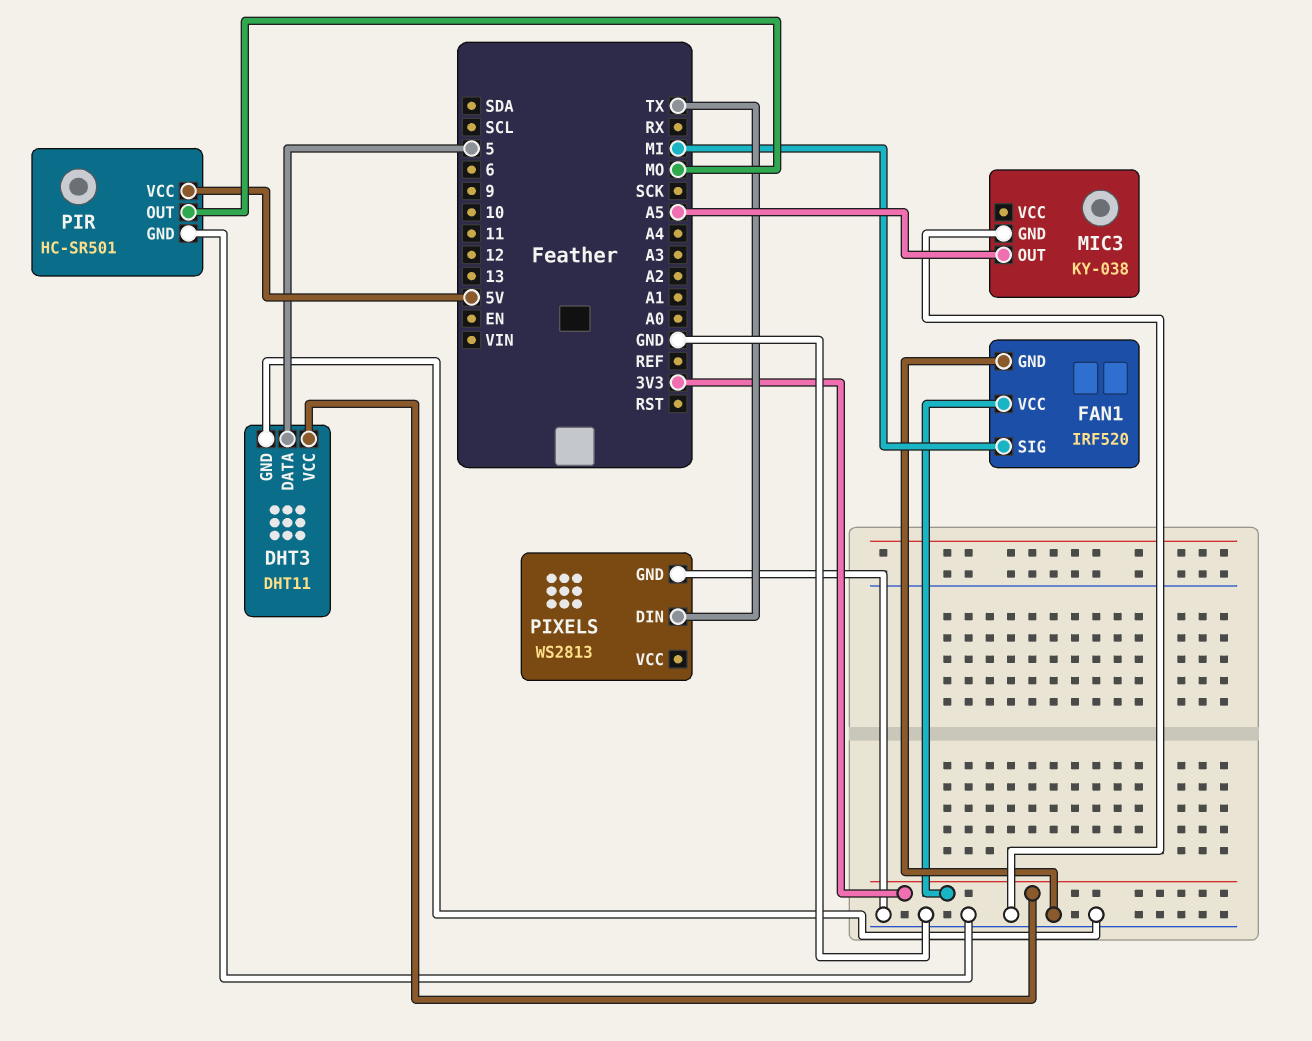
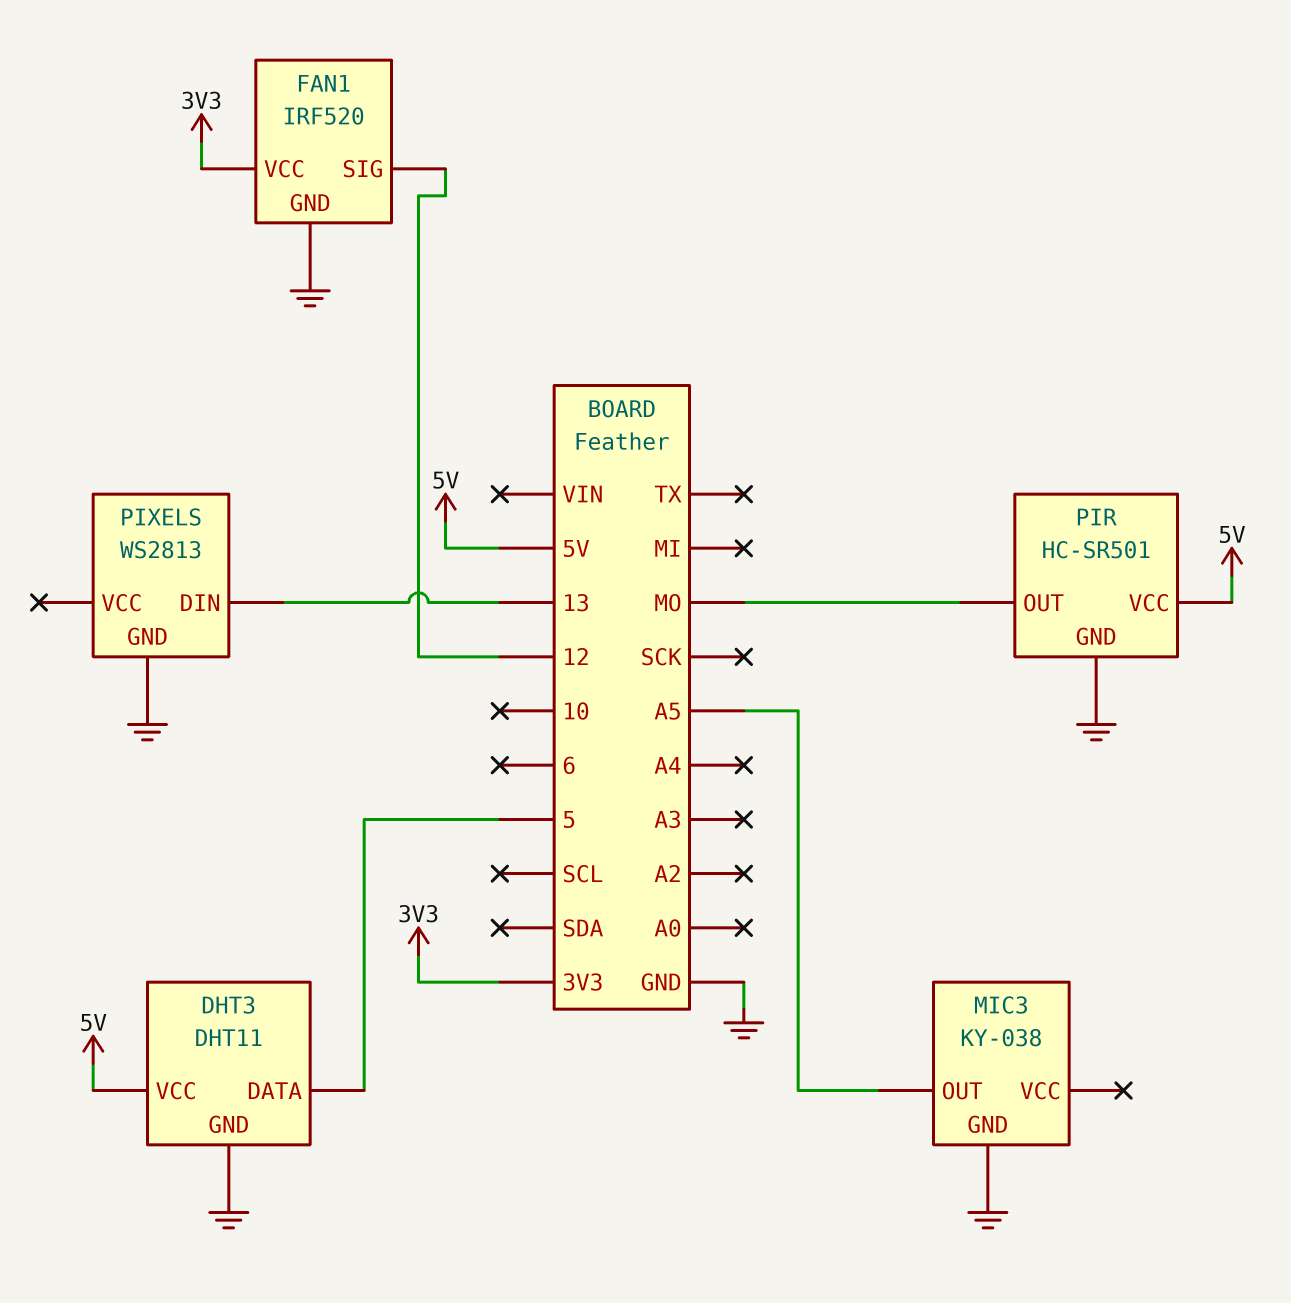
DHT3 pin VCC: 3V3 -> 5V
FAN1 pin SIG: MI -> 12
PIXELS pin DIN: TX -> 13

